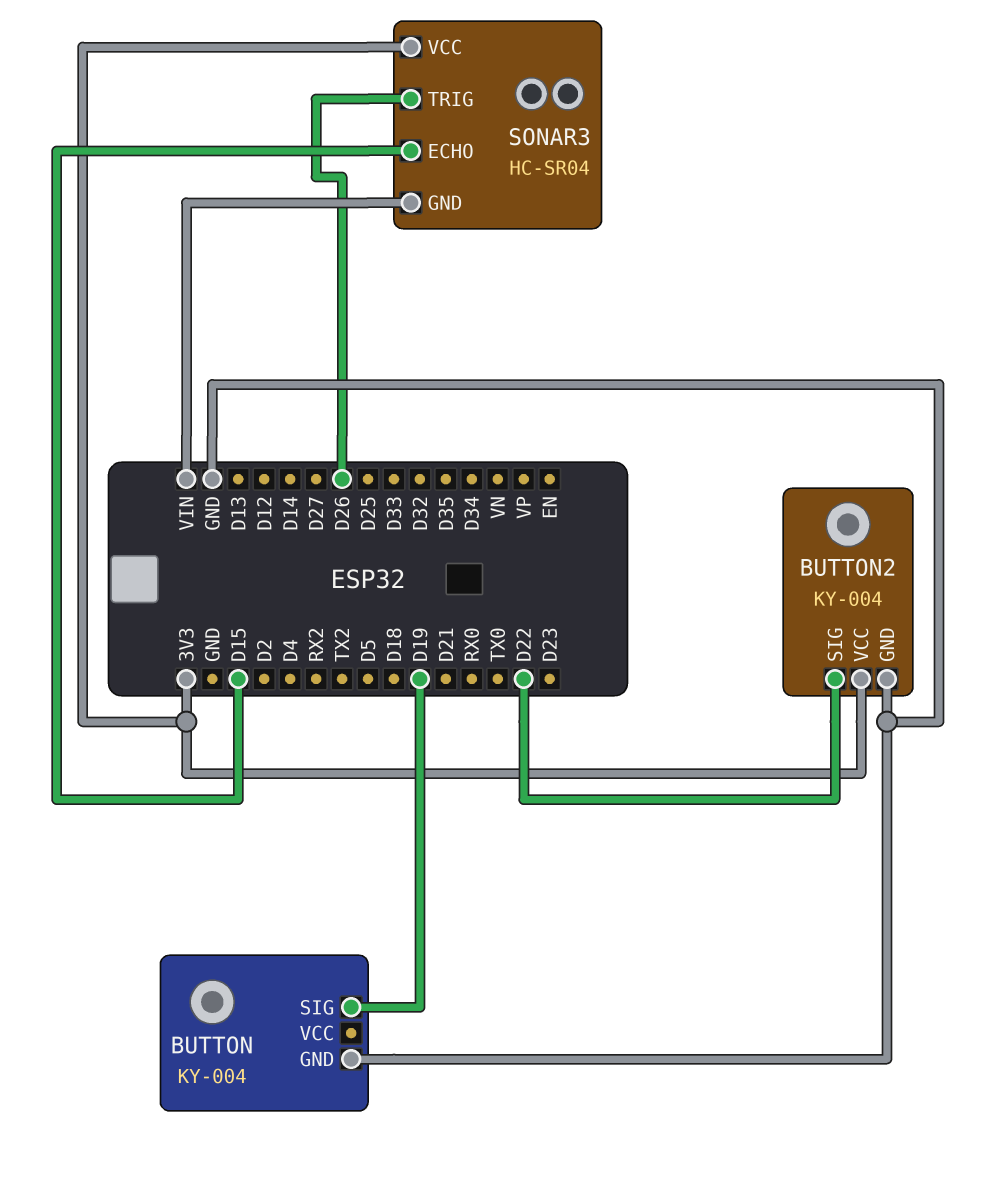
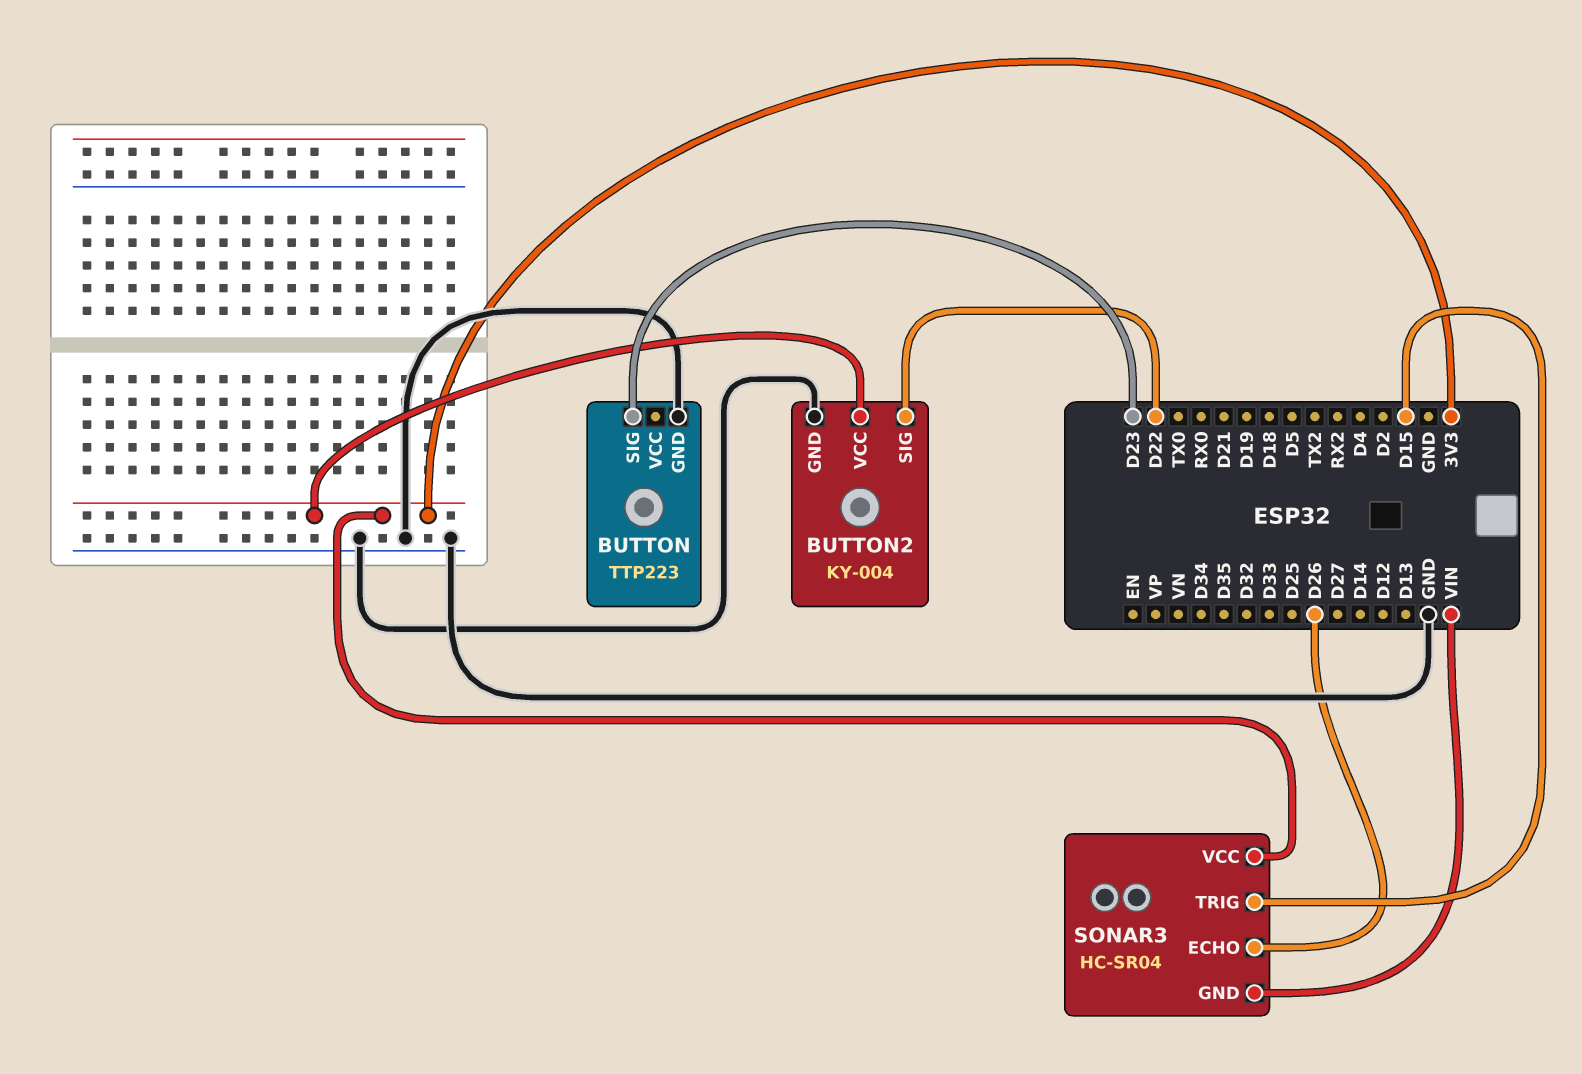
BUTTON: KY-004 -> TTP223
BUTTON pin SIG: D19 -> D23
SONAR3 pin ECHO: D15 -> D26
SONAR3 pin TRIG: D26 -> D15

